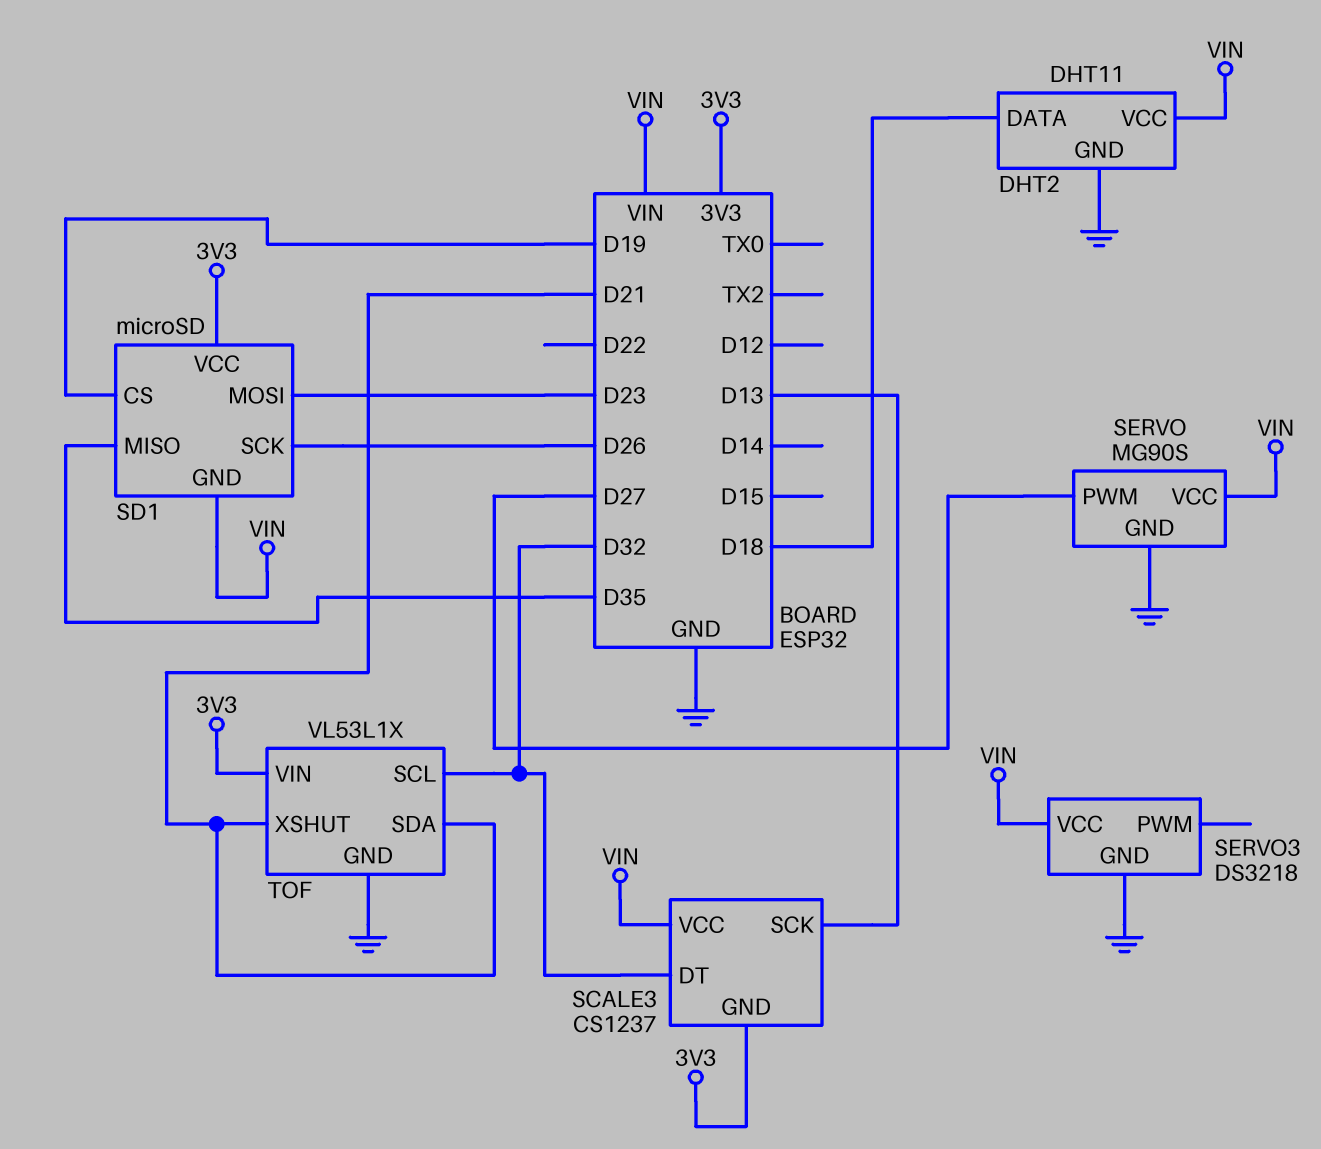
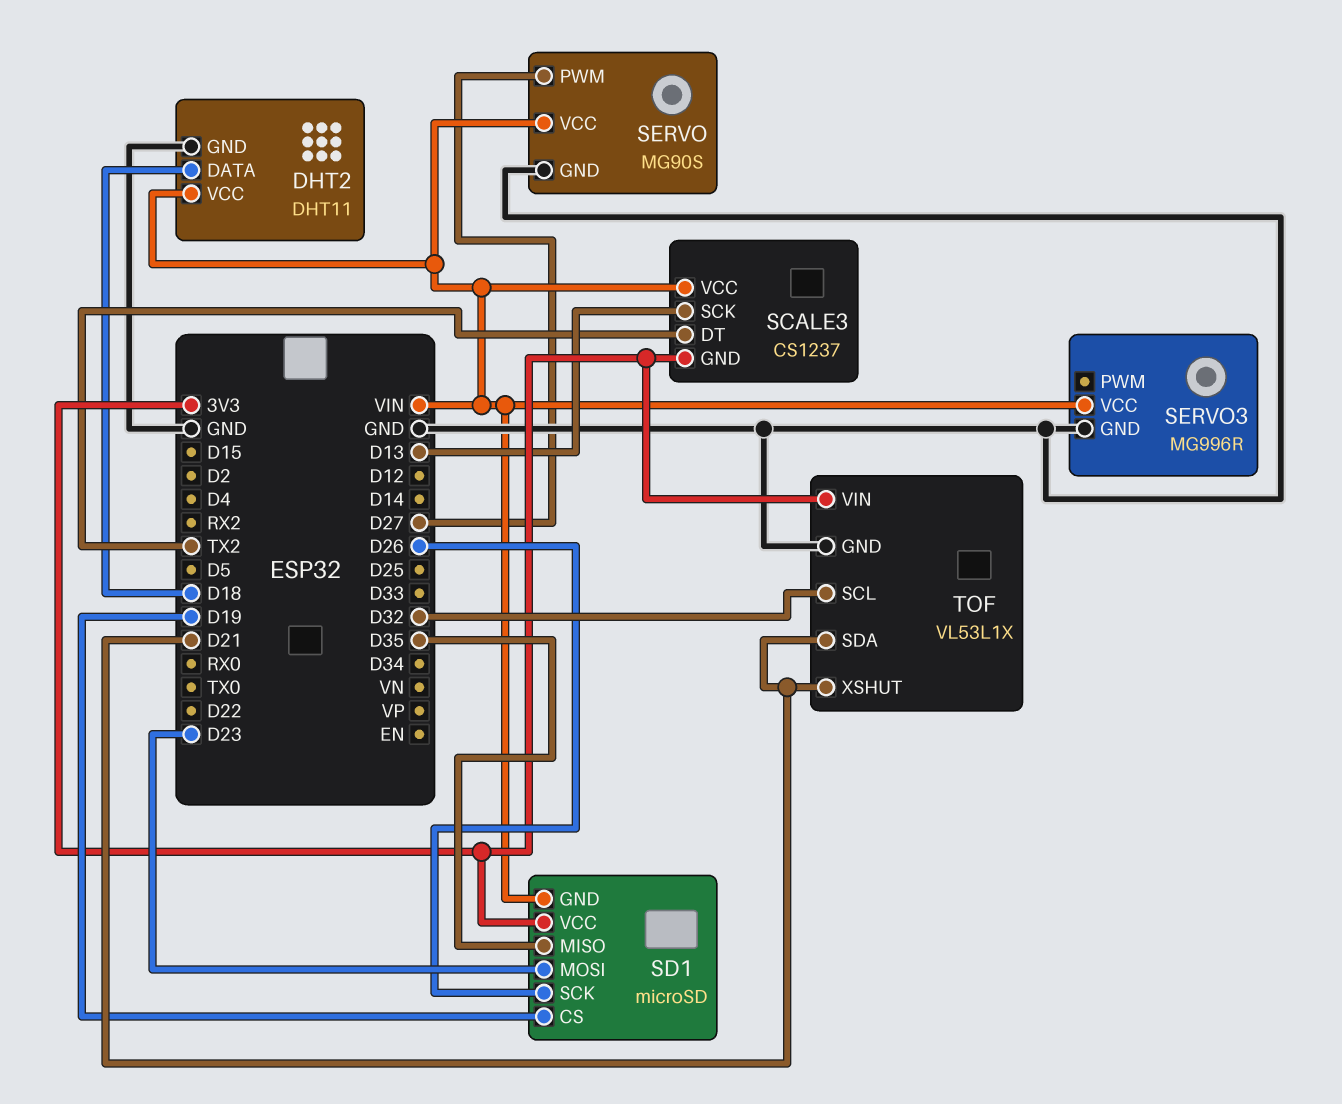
SCALE3 pin DT: D32 -> TX2
SERVO3: DS3218 -> MG996R

